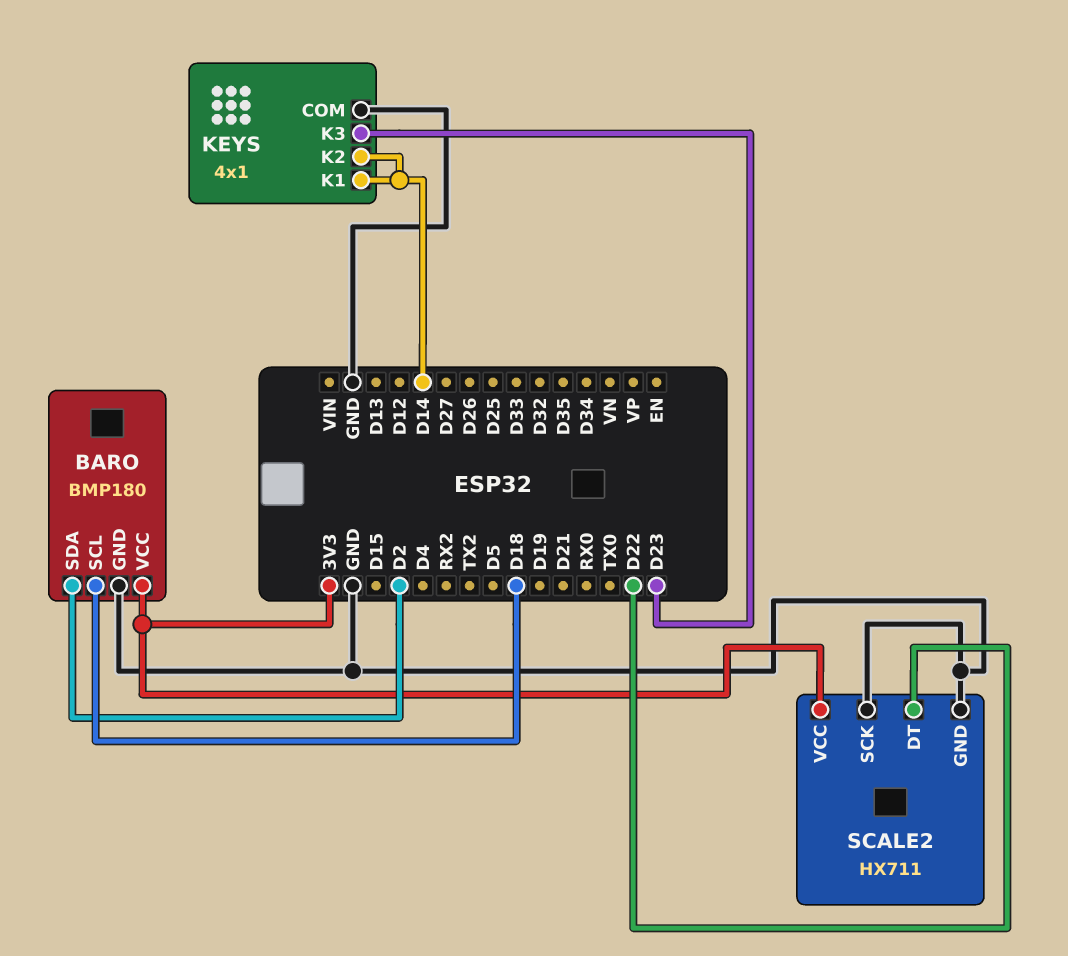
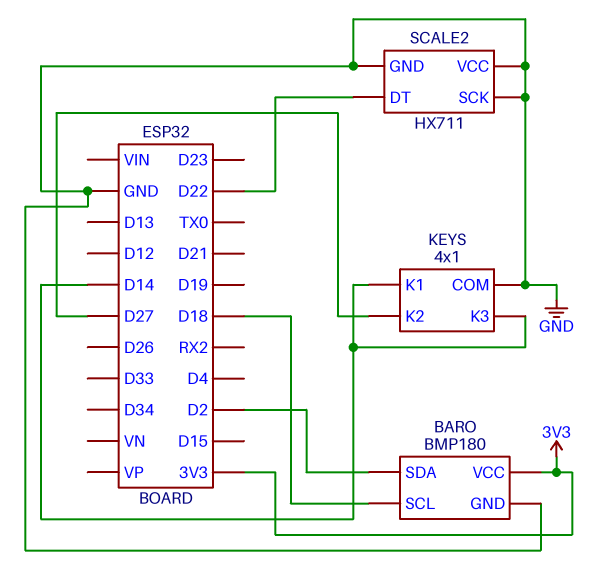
KEYS pin K2: D14 -> D27
KEYS pin K3: D23 -> D14
SCALE2 pin VCC: 3V3 -> GND

